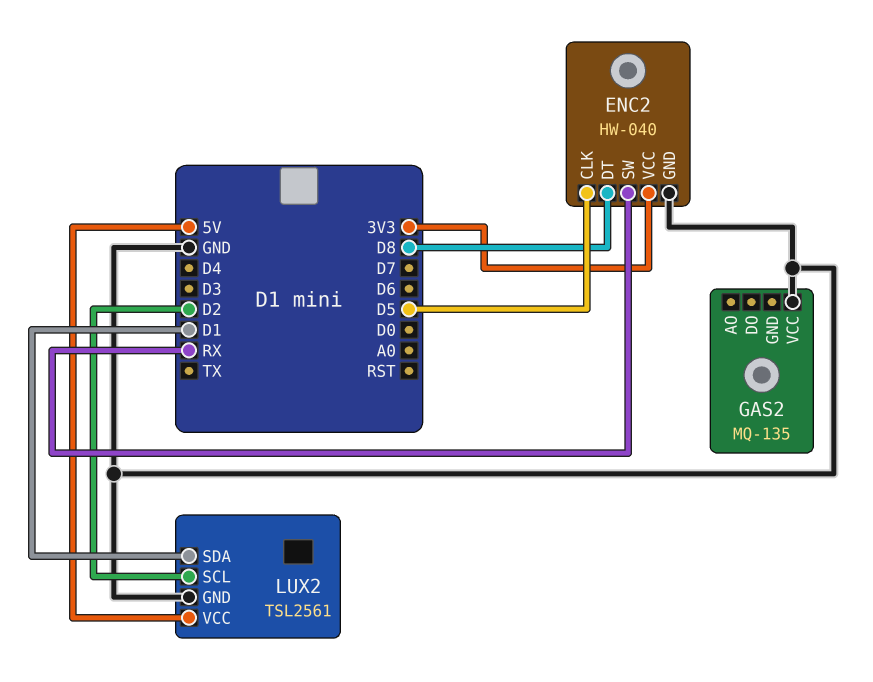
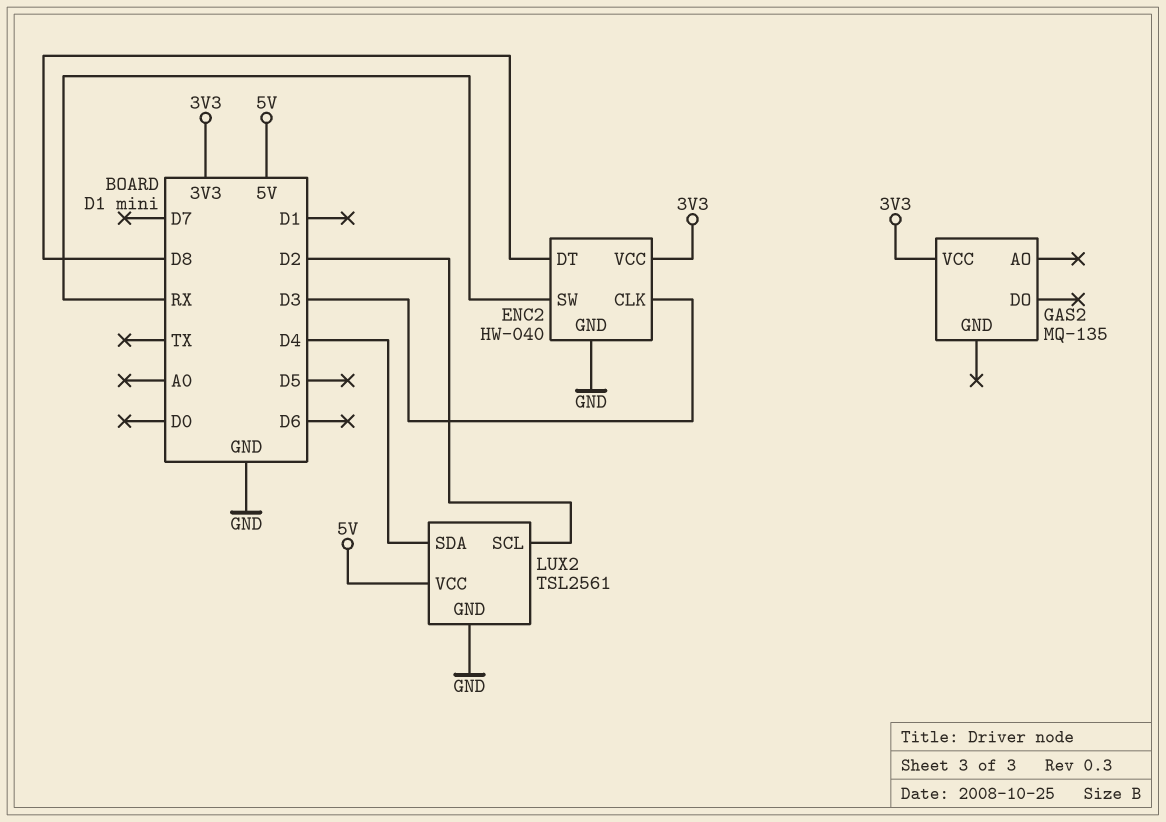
ENC2 pin CLK: D5 -> D3
GAS2 pin VCC: GND -> 3V3
LUX2 pin SDA: D1 -> D4

